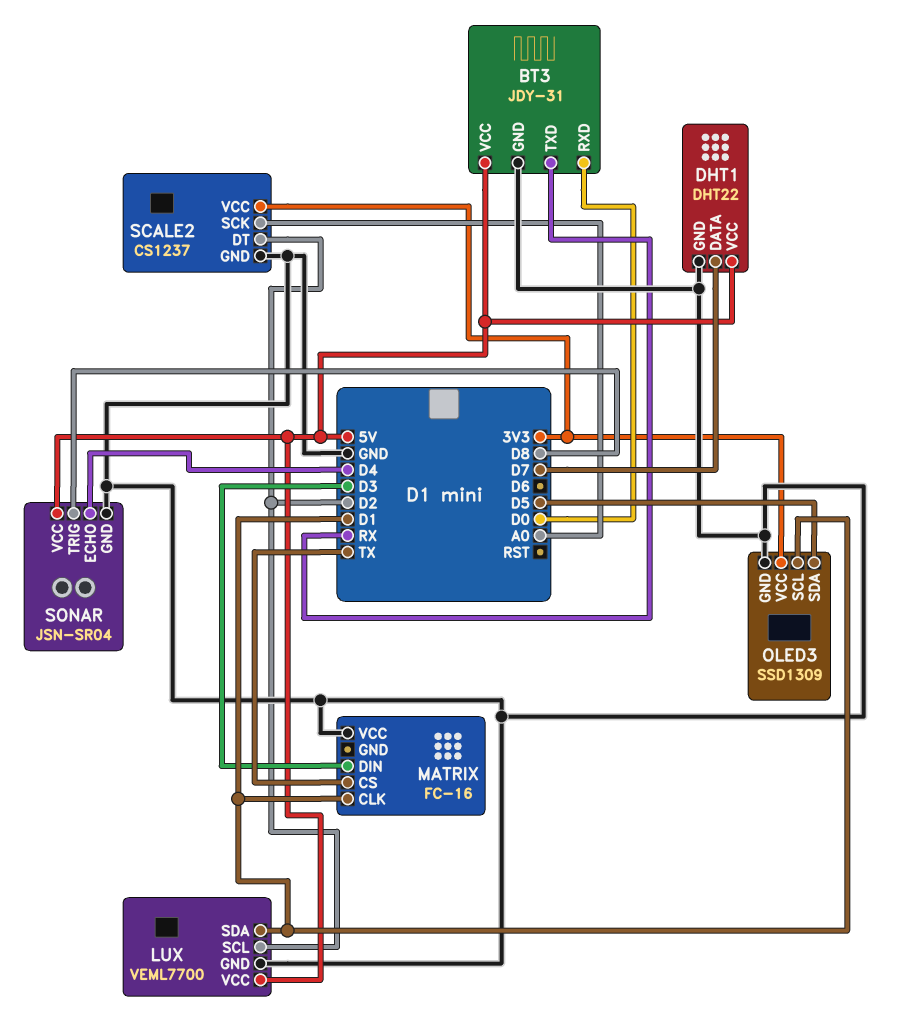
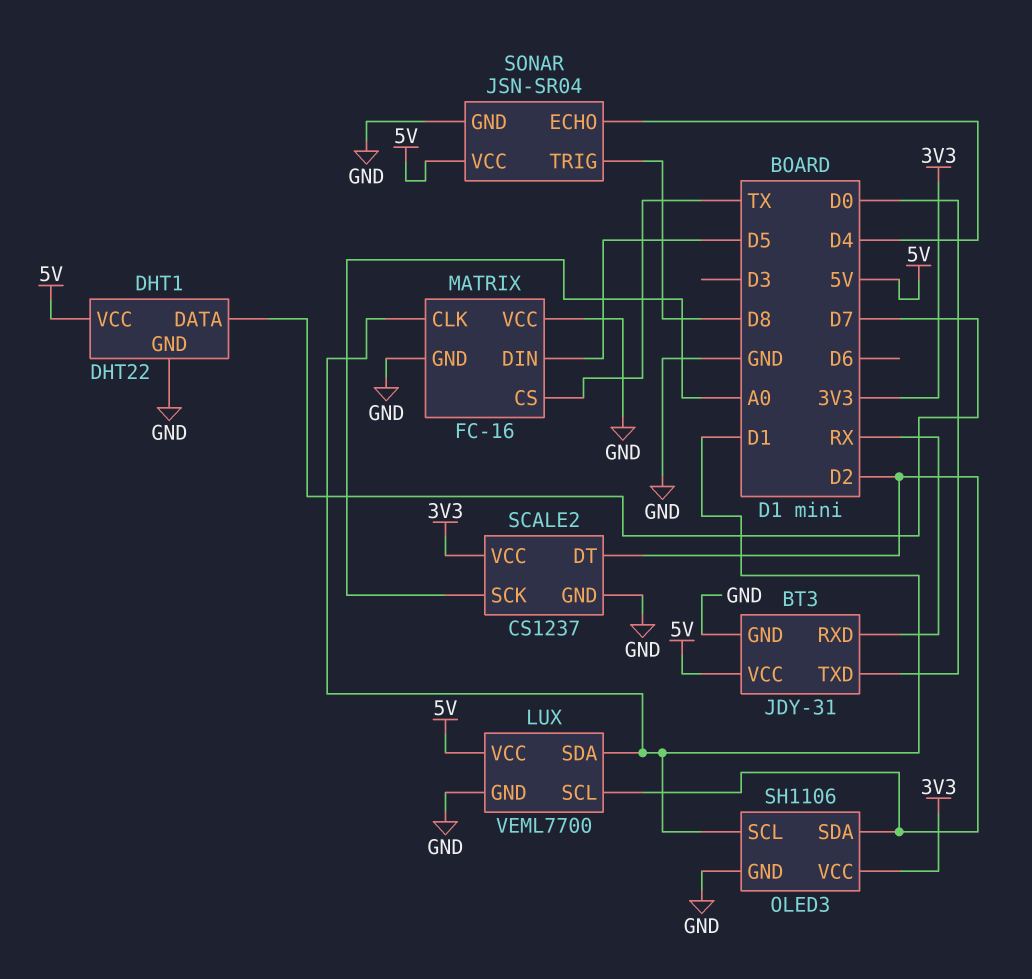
BT3 pin RXD: D0 -> RX
BT3 pin TXD: RX -> D0
MATRIX pin DIN: D3 -> D5
MATRIX pin GND: none -> GND
OLED3: SSD1309 -> SH1106
OLED3 pin SDA: D5 -> D2

